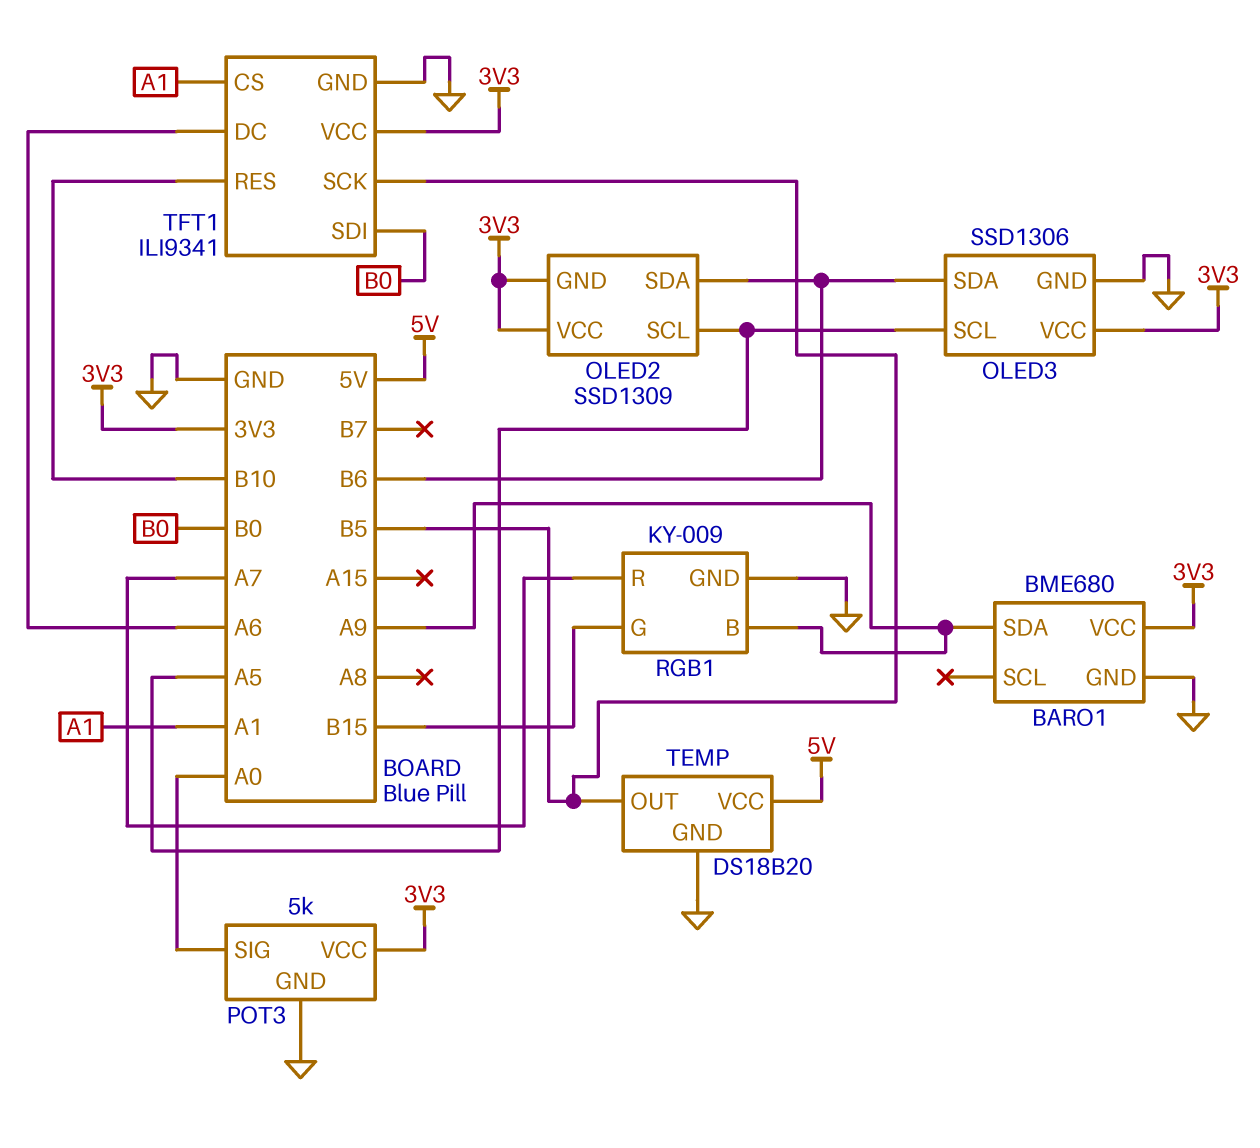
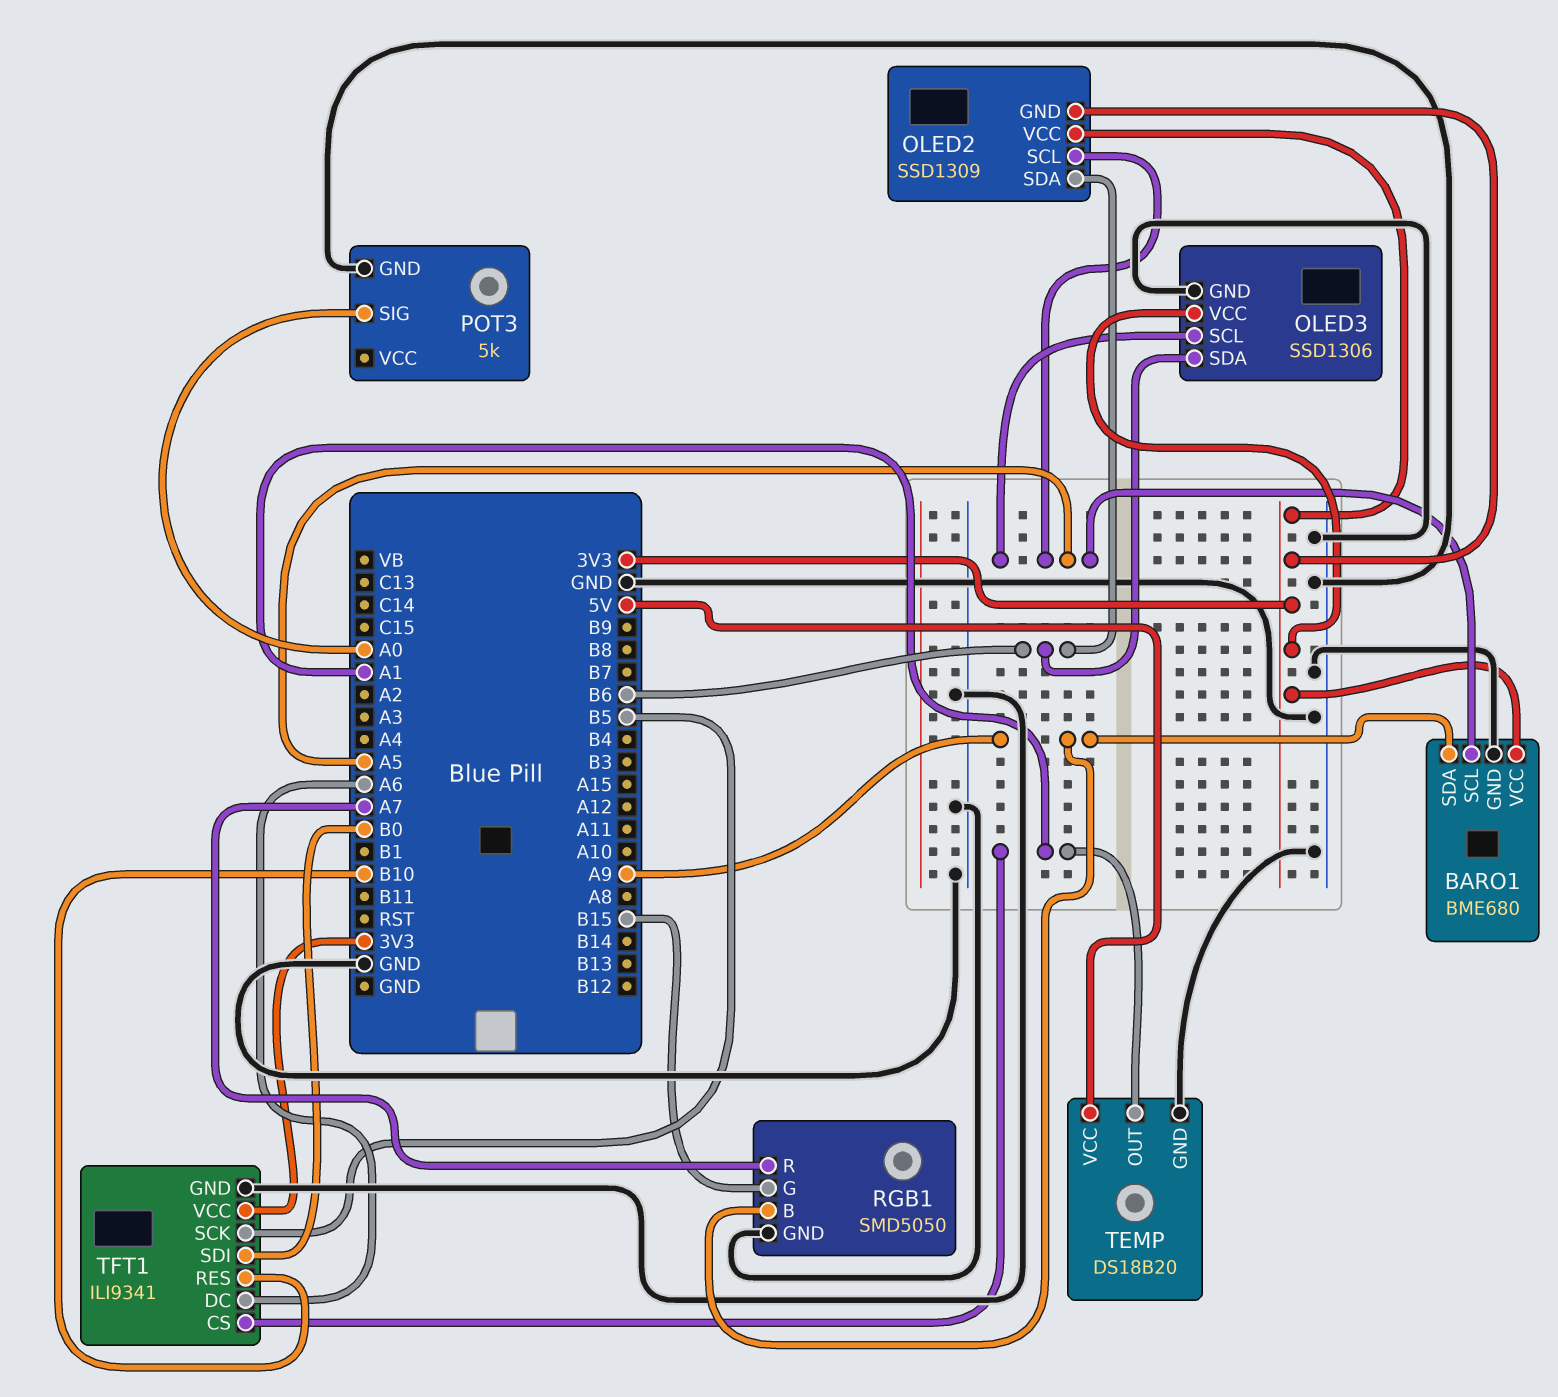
BARO1 pin SCL: none -> A5
POT3 pin VCC: 3V3 -> none
RGB1: KY-009 -> SMD5050
TEMP pin OUT: B5 -> A1

